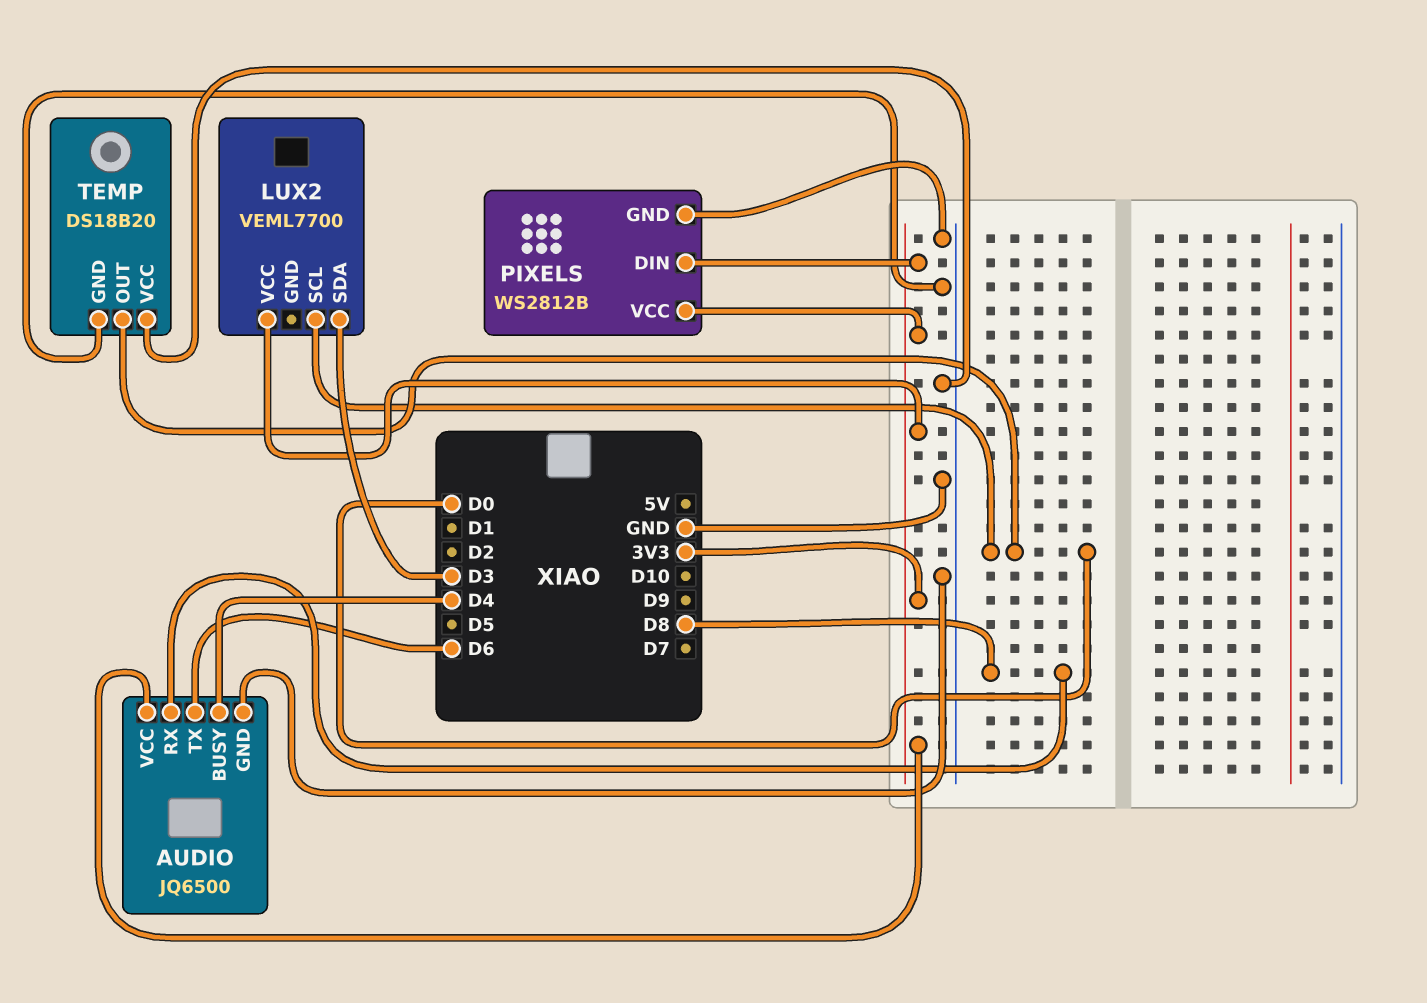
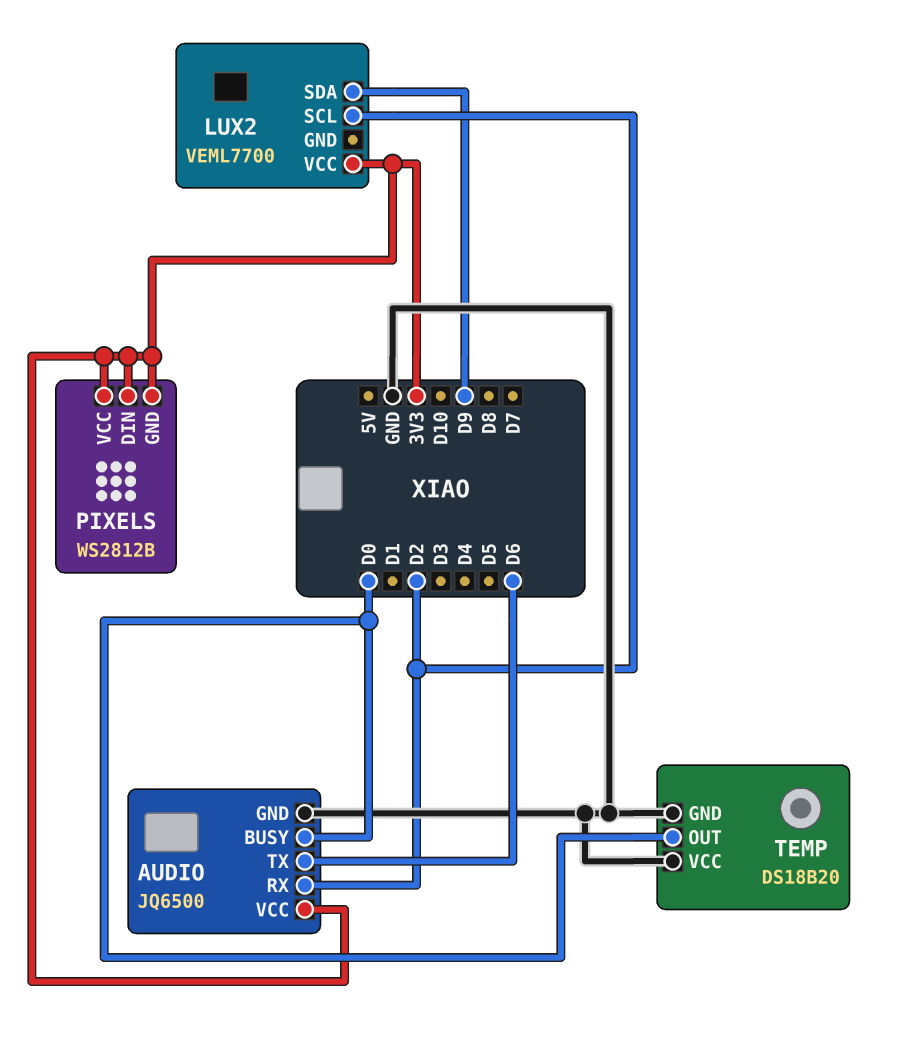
AUDIO pin BUSY: D4 -> D0
AUDIO pin RX: D8 -> D2
LUX2 pin SCL: D0 -> D2
LUX2 pin SDA: D3 -> D9
PIXELS pin GND: GND -> 3V3

